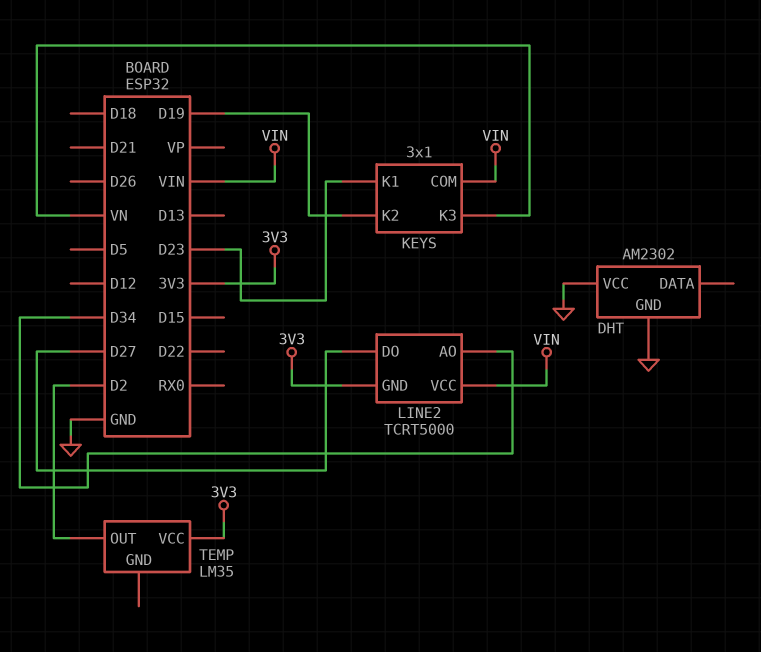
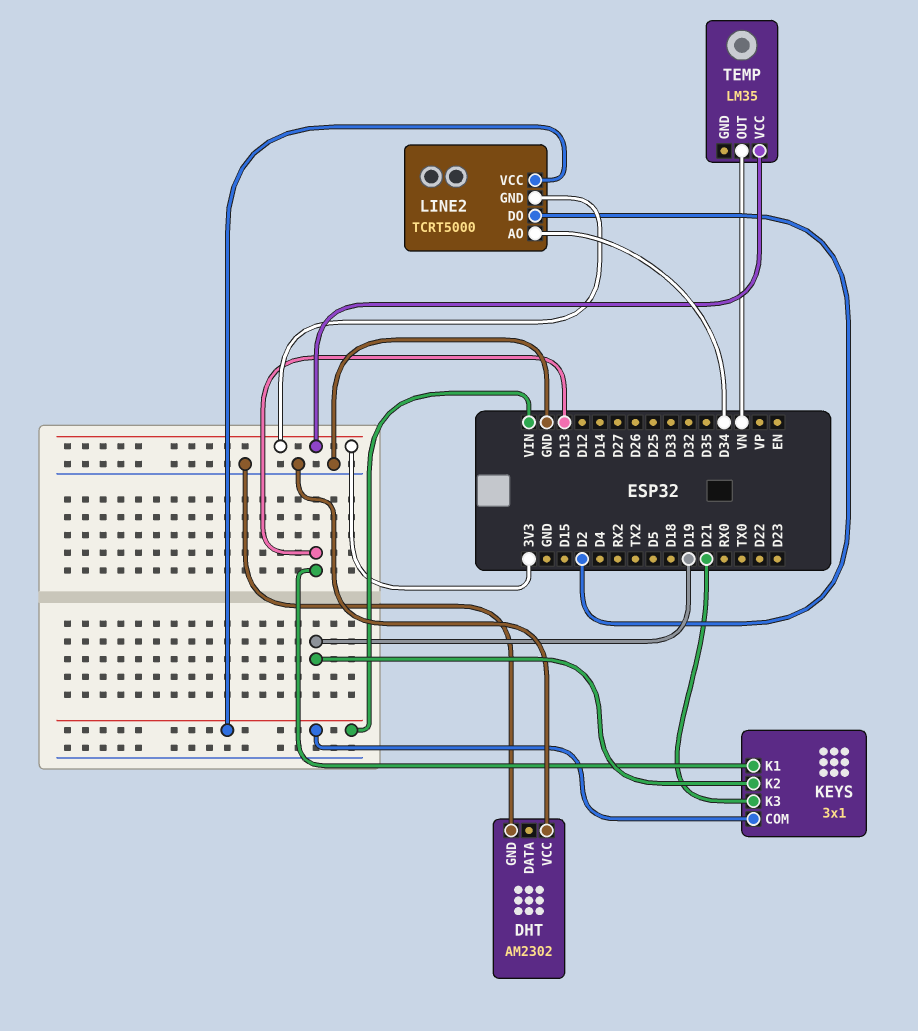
KEYS pin K1: D23 -> D13
KEYS pin K3: VN -> D21
LINE2 pin DO: D27 -> D2
TEMP pin OUT: D2 -> VN

